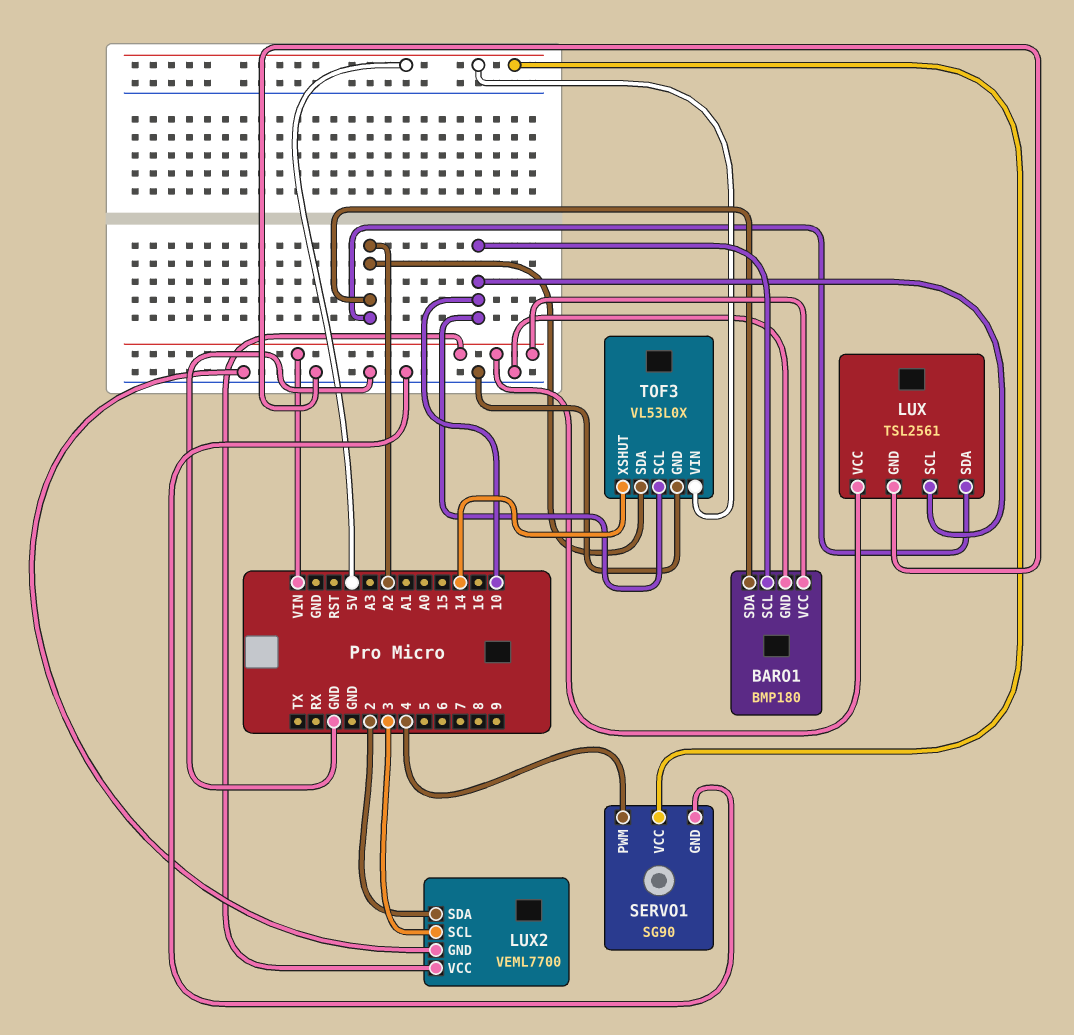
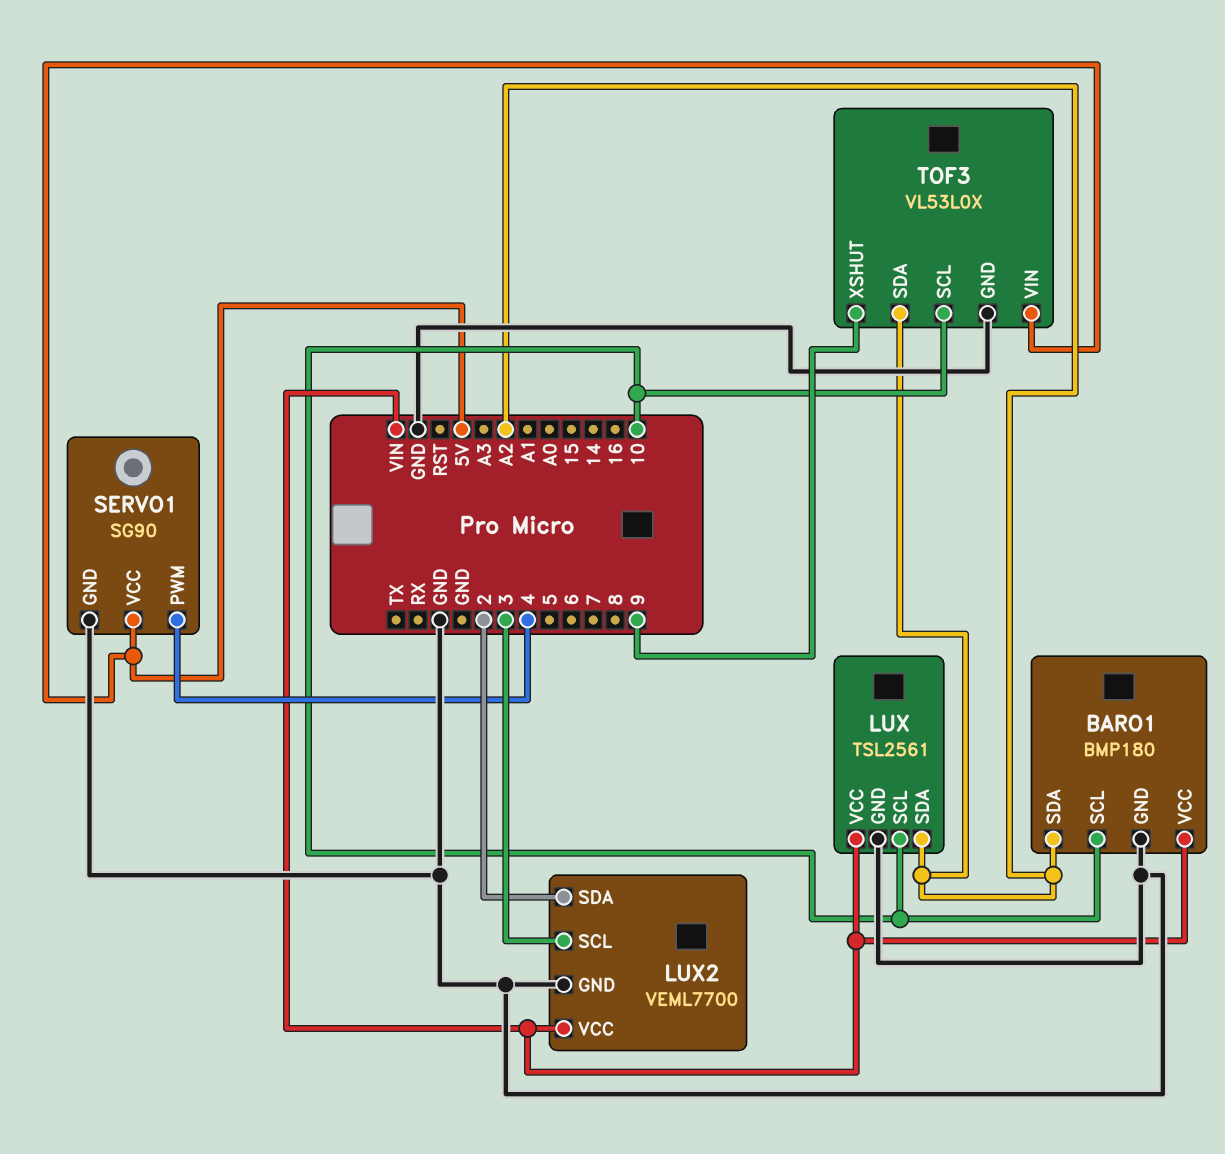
TOF3 pin XSHUT: 14 -> 9

